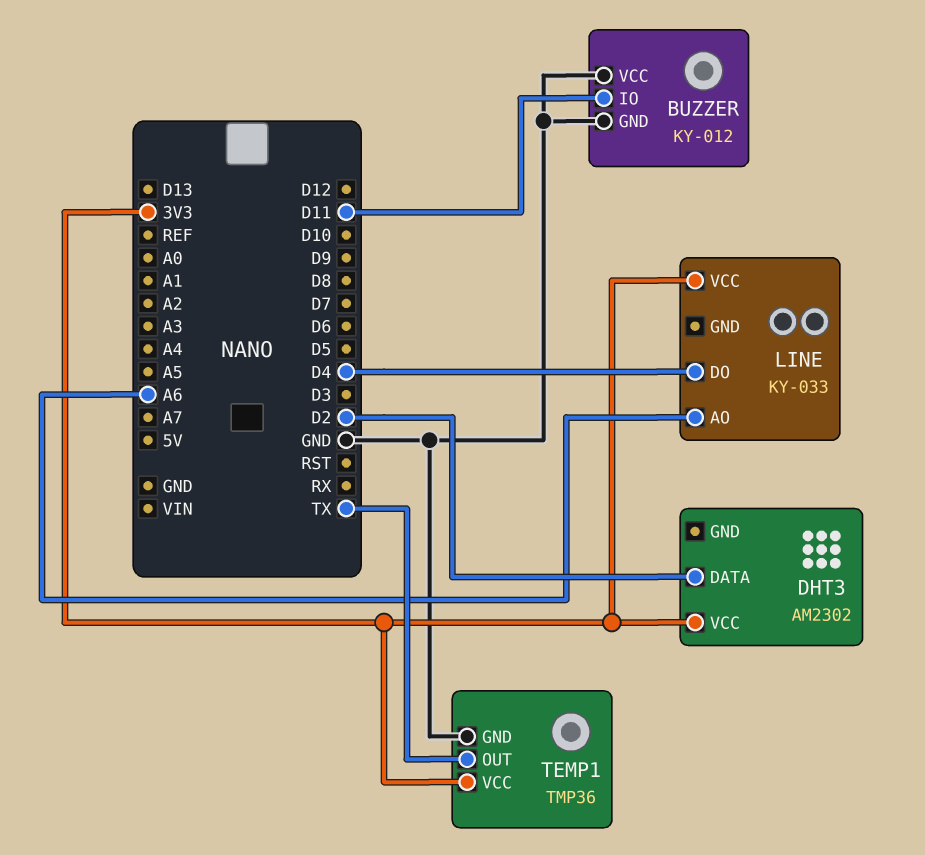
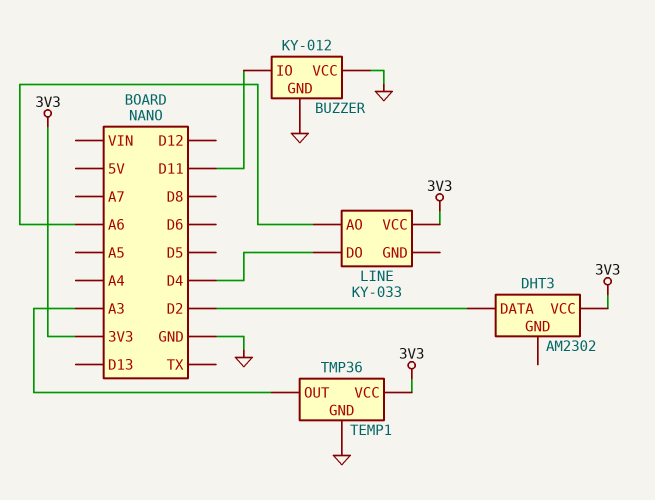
TEMP1 pin OUT: TX -> A3

